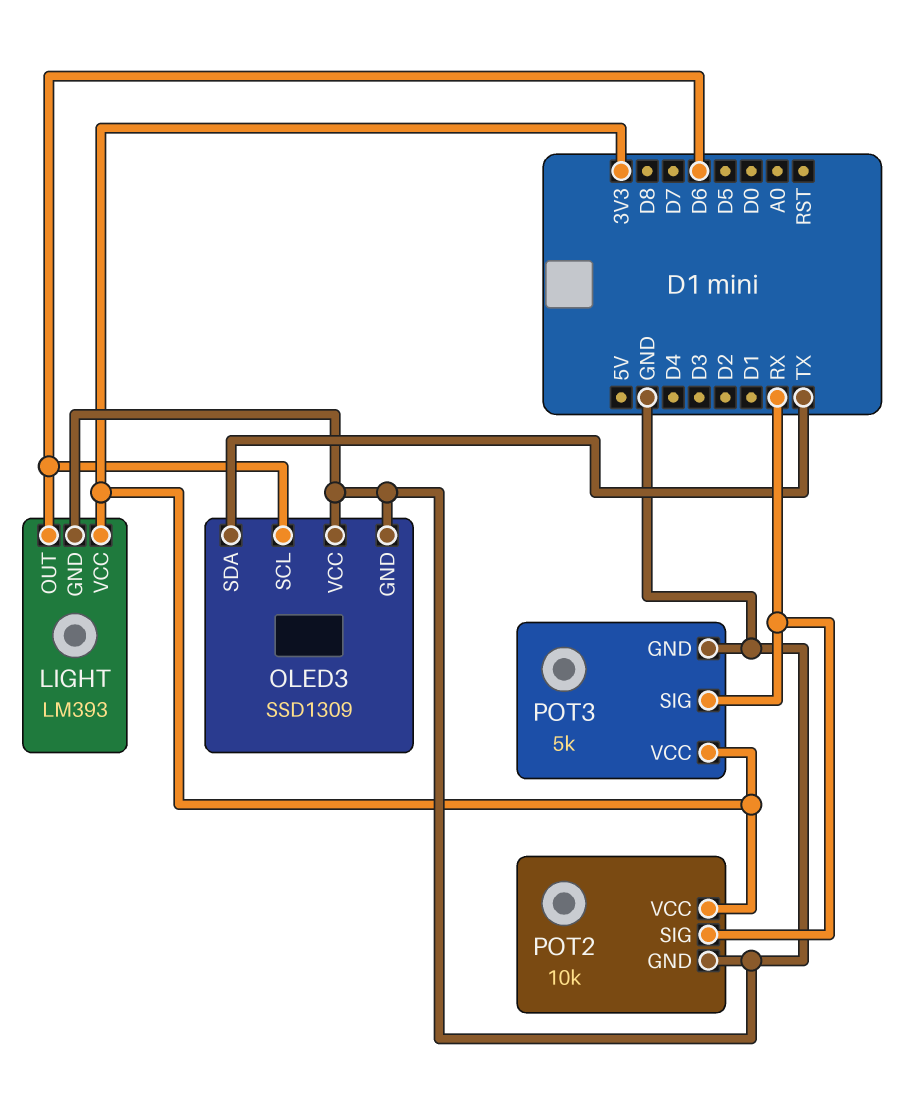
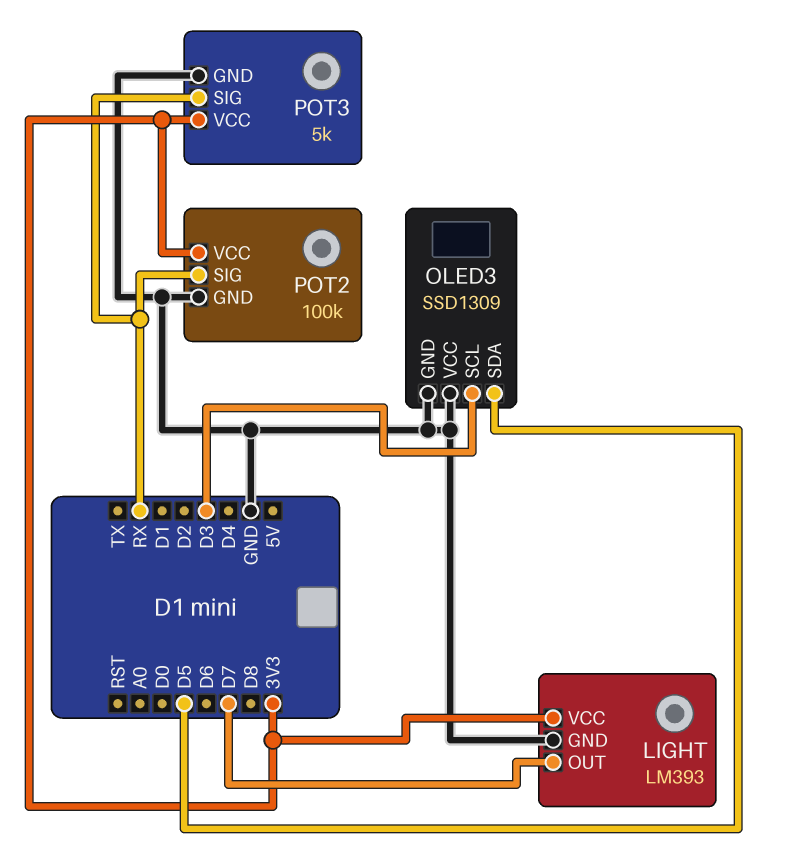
LIGHT pin OUT: D6 -> D7
OLED3 pin SCL: D6 -> D3
OLED3 pin SDA: TX -> D5
POT2: 10k -> 100k

